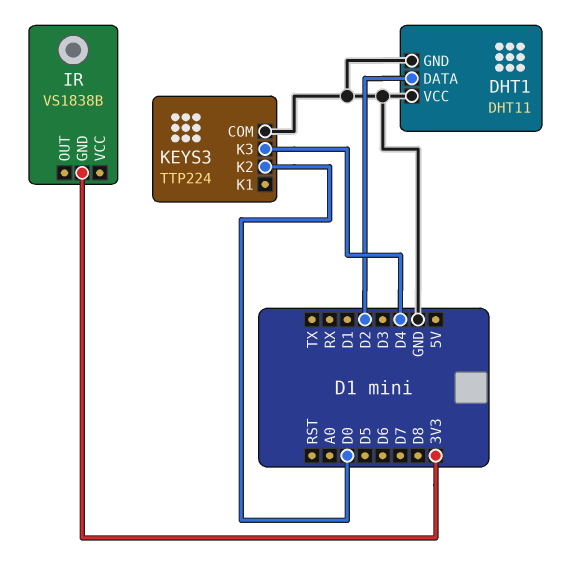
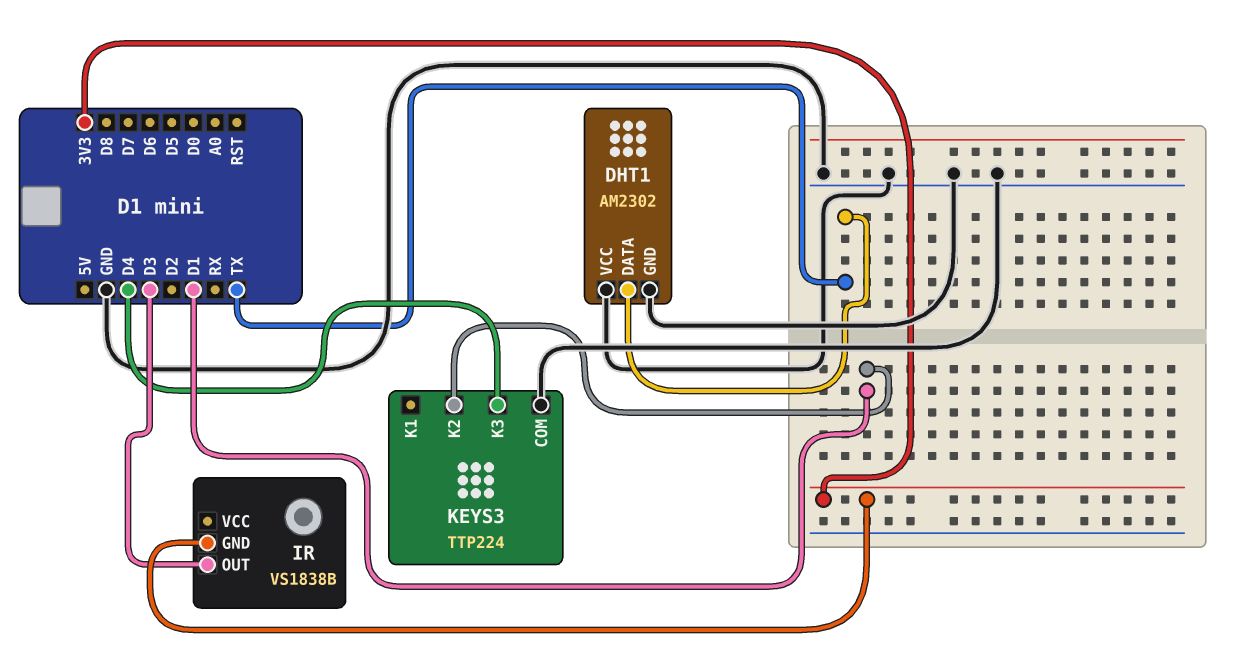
DHT1: DHT11 -> AM2302
DHT1 pin DATA: D2 -> TX
IR pin OUT: none -> D3
KEYS3 pin K2: D0 -> D1

